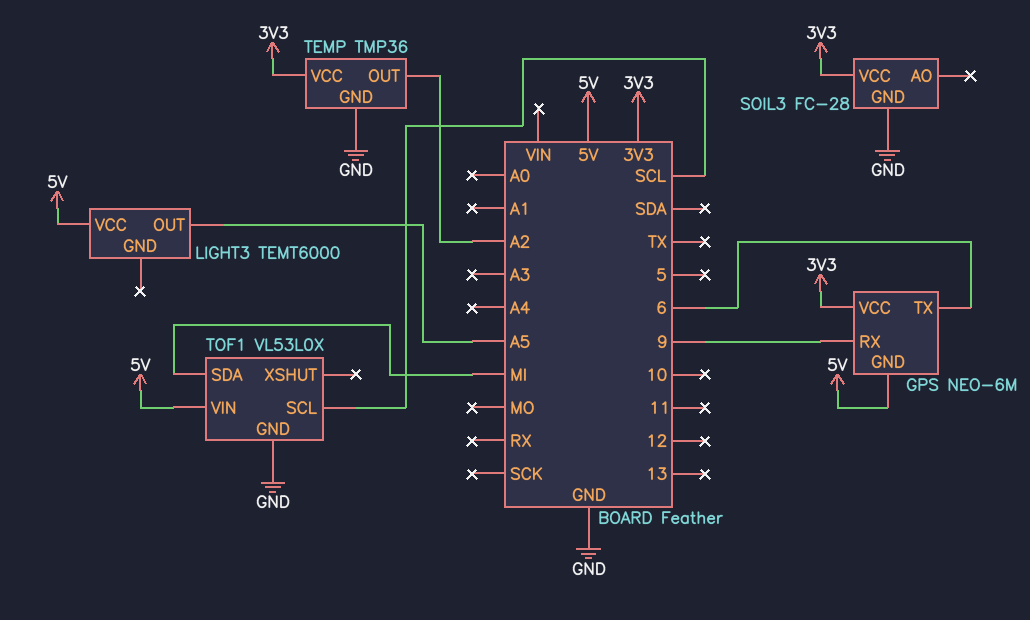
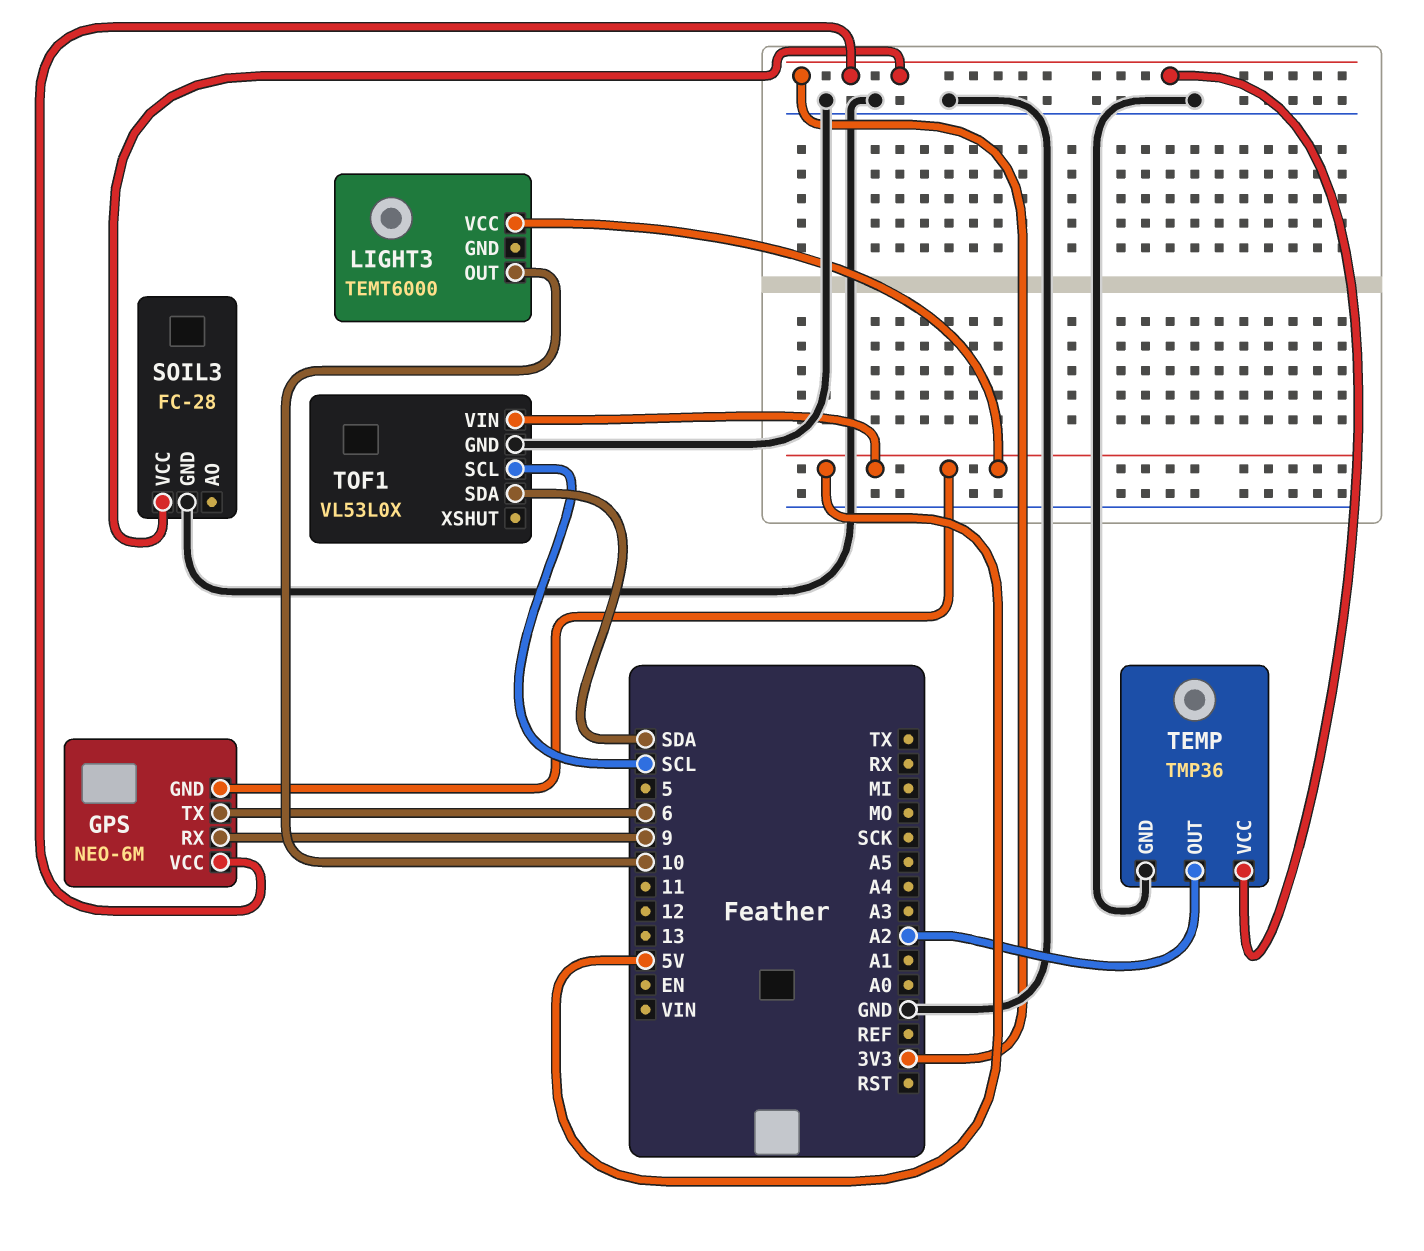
LIGHT3 pin OUT: A5 -> 10
TOF1 pin SDA: MI -> SDA

